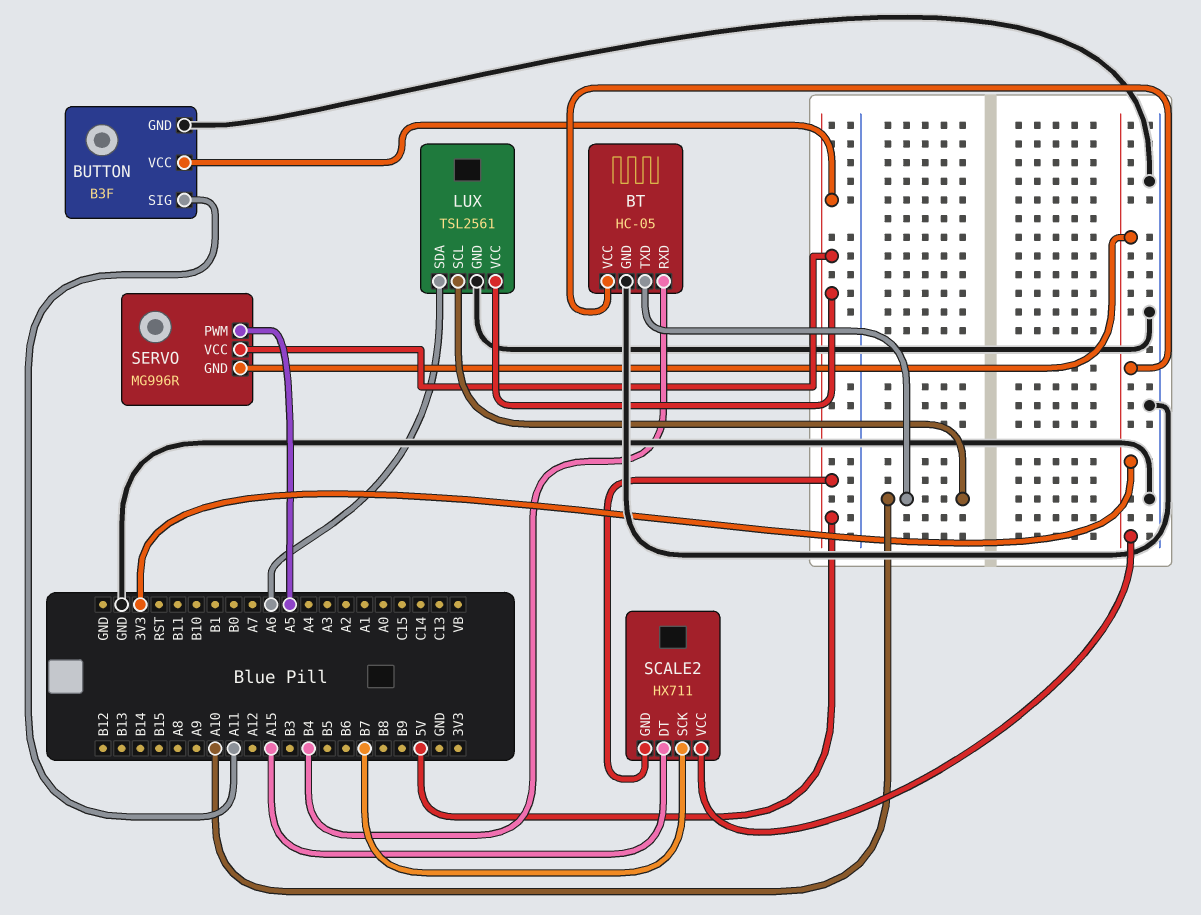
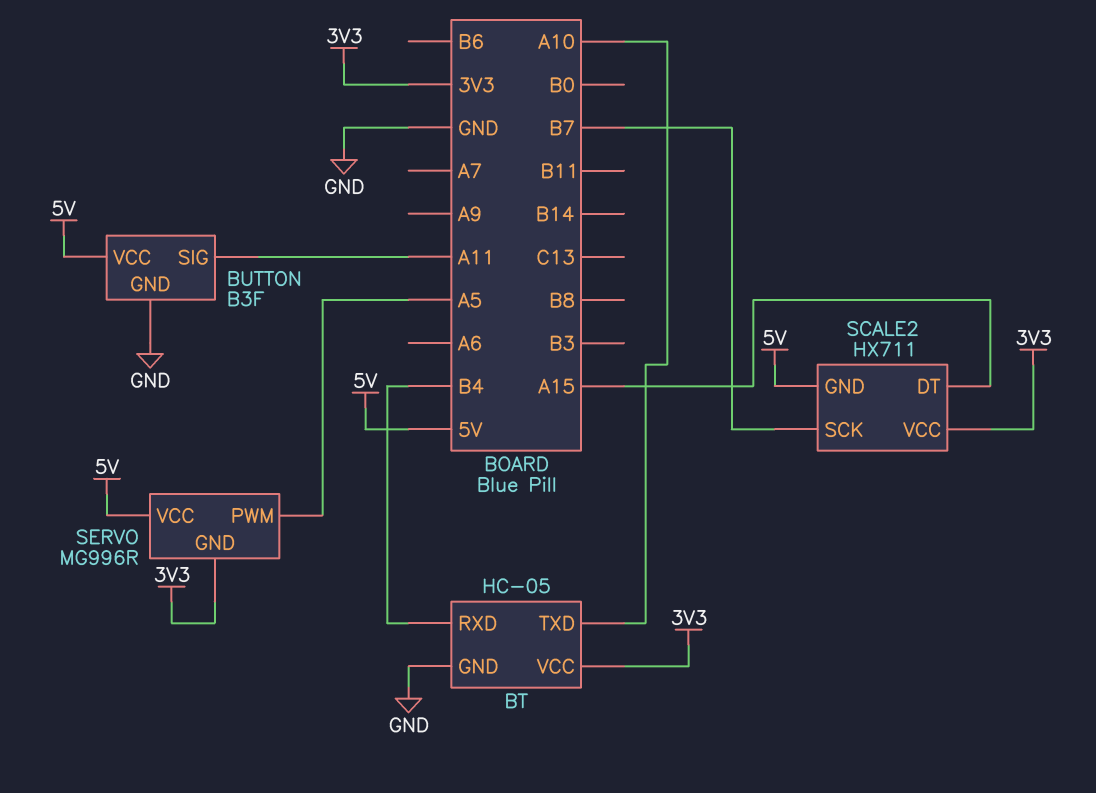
LUX: TSL2561 -> none
LUX pin GND: GND -> none
LUX pin SCL: A10 -> none
LUX pin SDA: A6 -> none
LUX pin VCC: 5V -> none

